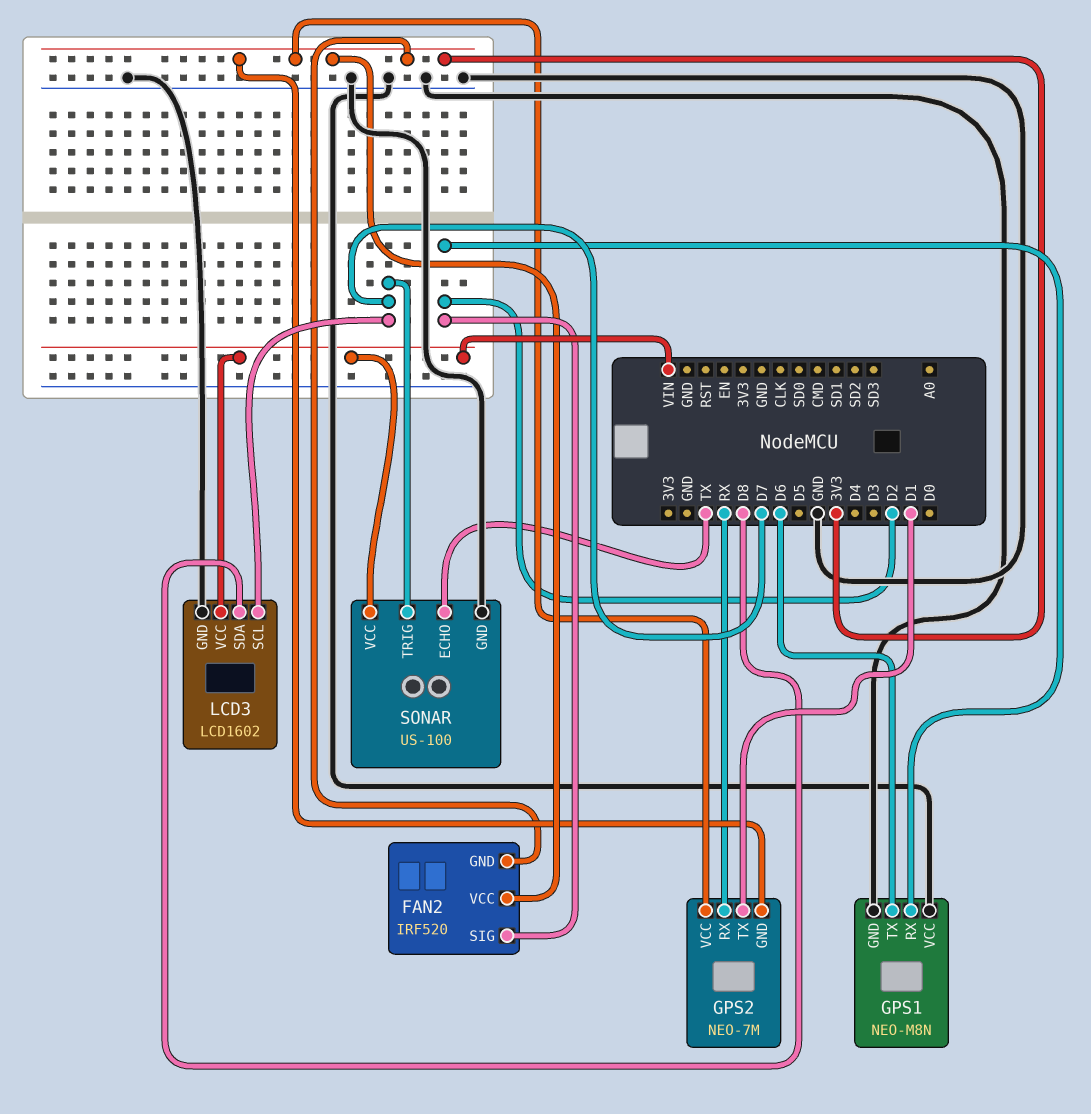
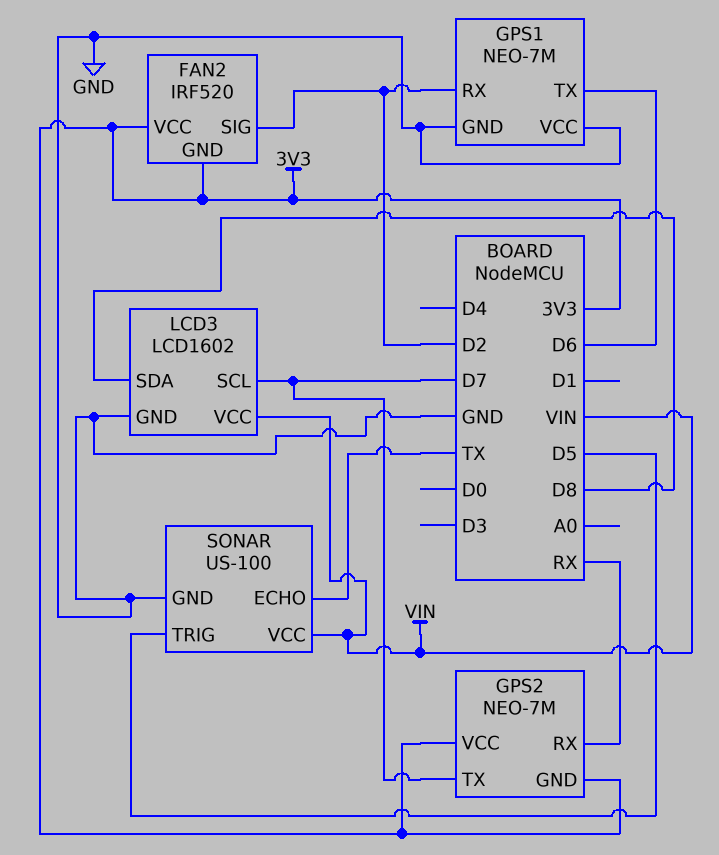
GPS1: NEO-M8N -> NEO-7M
GPS2 pin TX: D1 -> D7
SONAR pin TRIG: D7 -> D5

